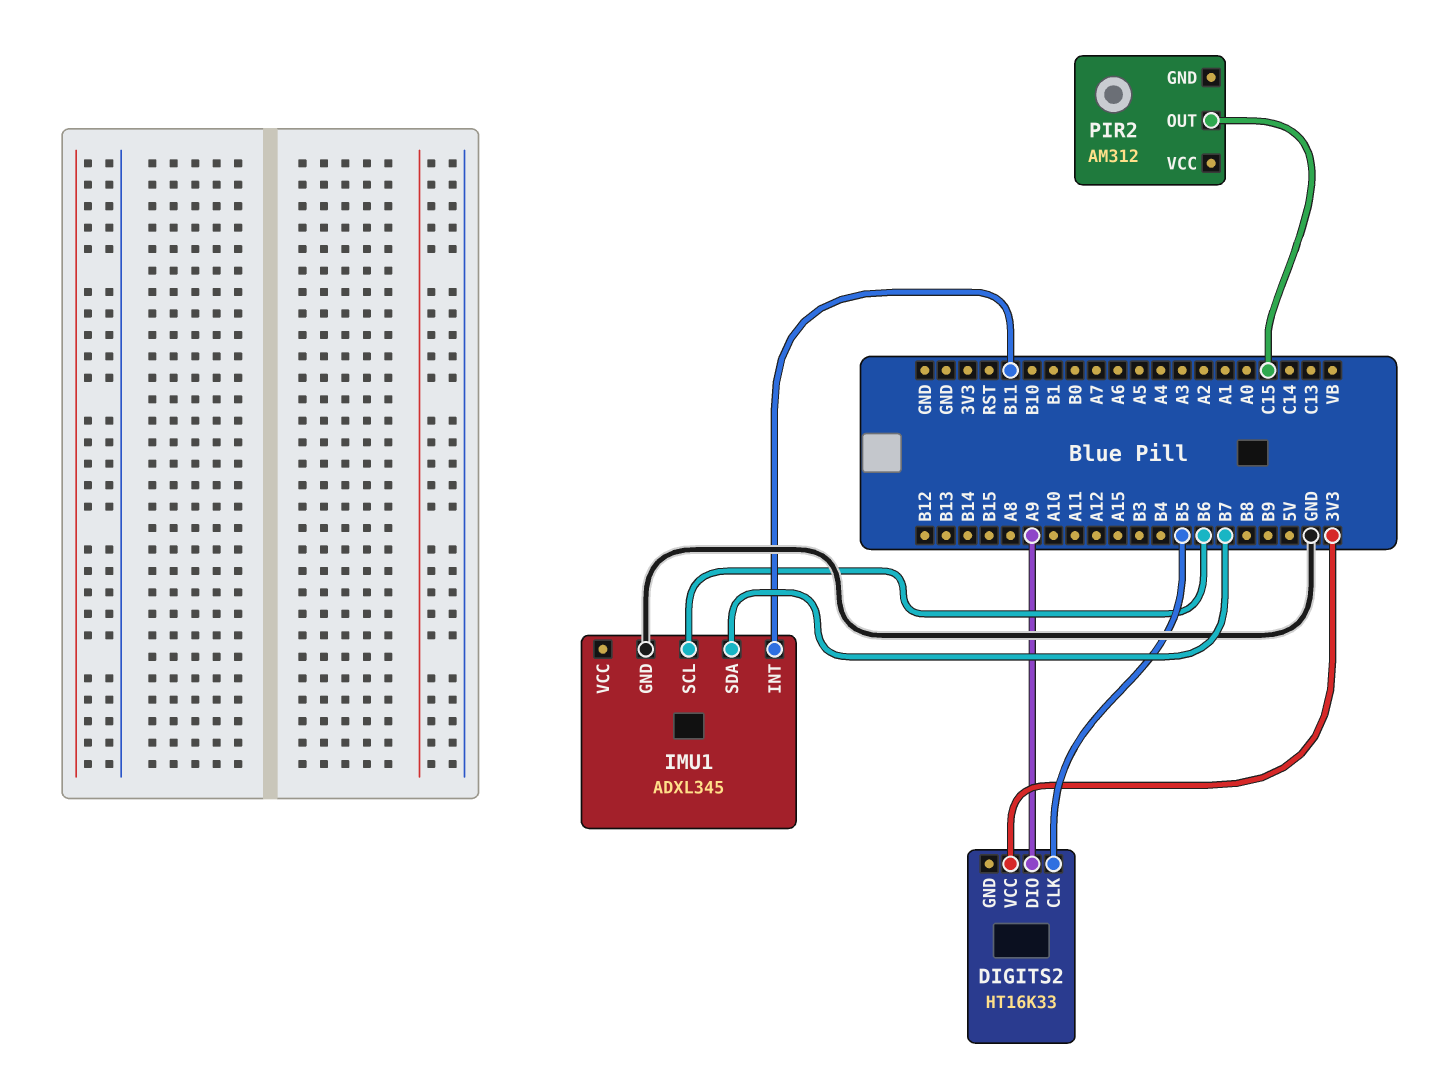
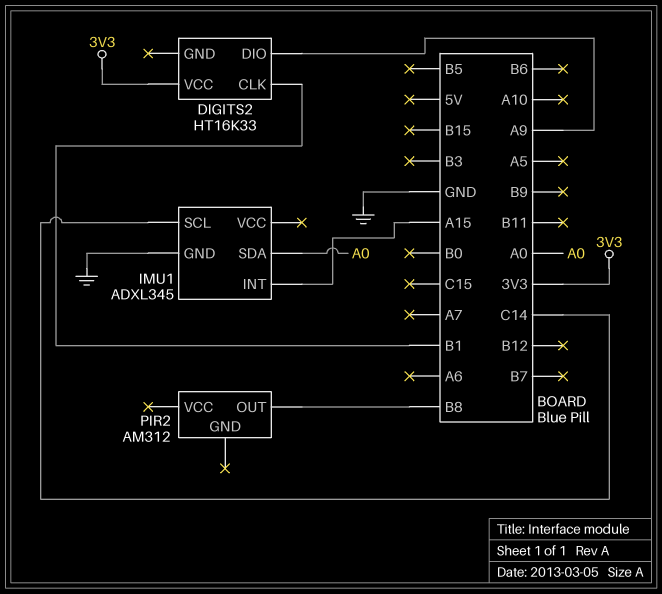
DIGITS2 pin CLK: B5 -> B1
IMU1 pin INT: B11 -> A15
IMU1 pin SCL: B6 -> C14
IMU1 pin SDA: B7 -> A0
PIR2 pin OUT: C15 -> B8

